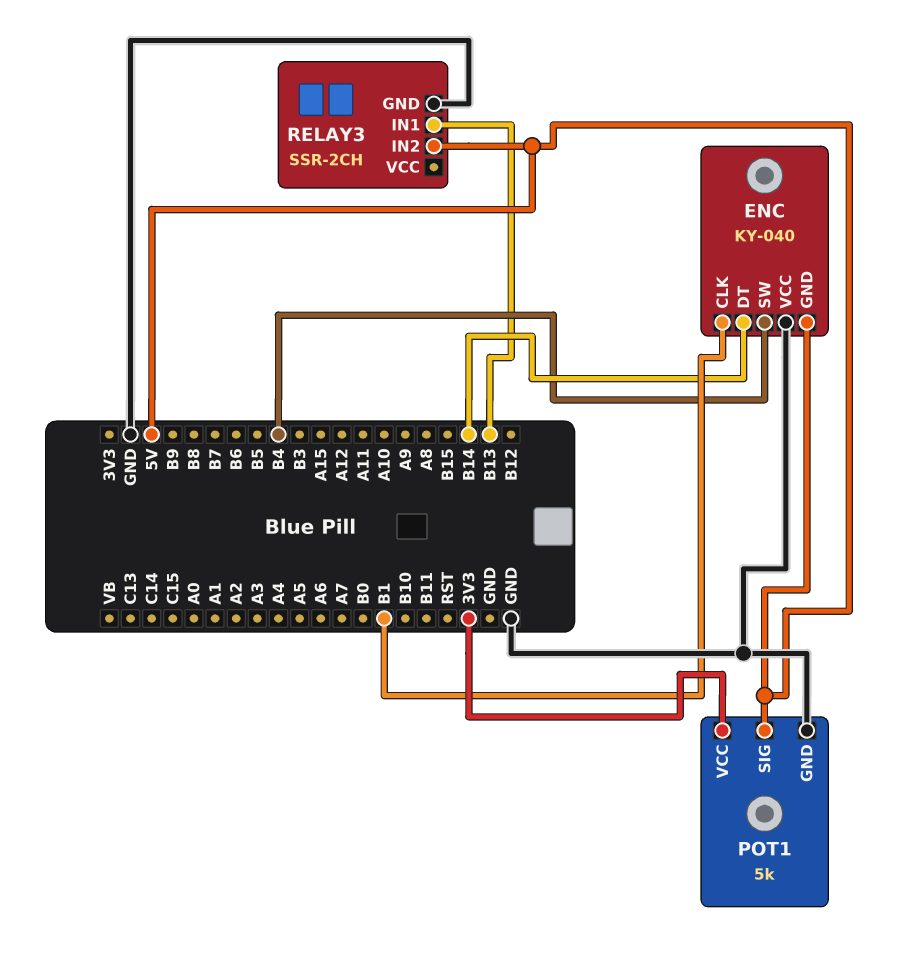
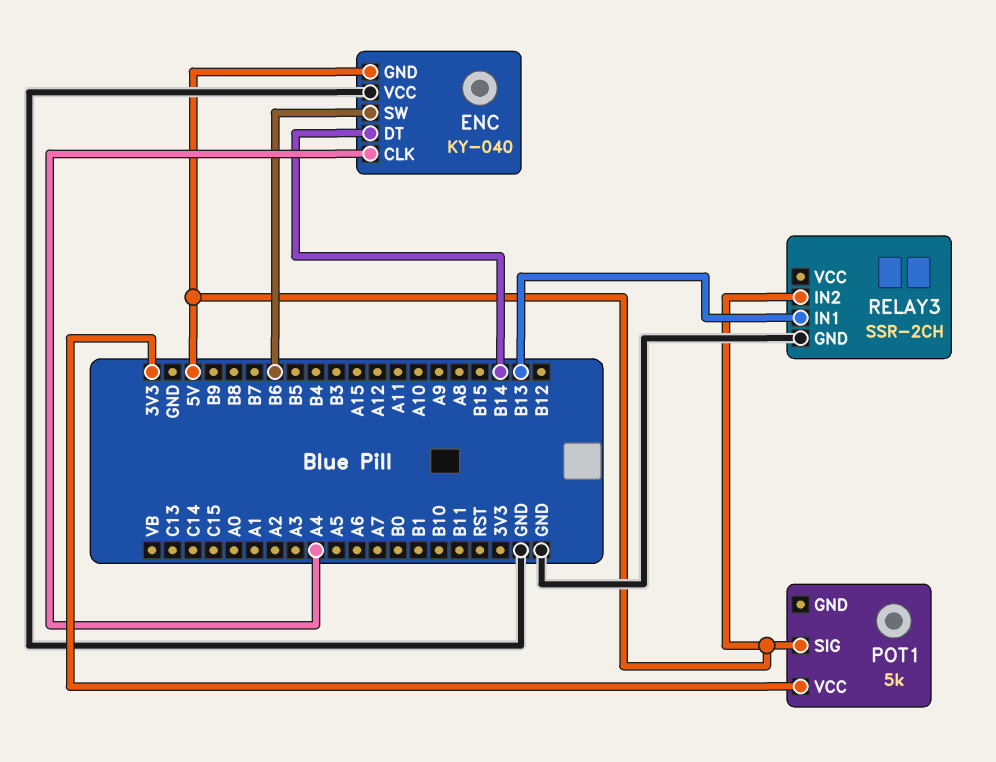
ENC pin CLK: B1 -> A4
ENC pin SW: B4 -> B6
POT1 pin GND: GND -> none

